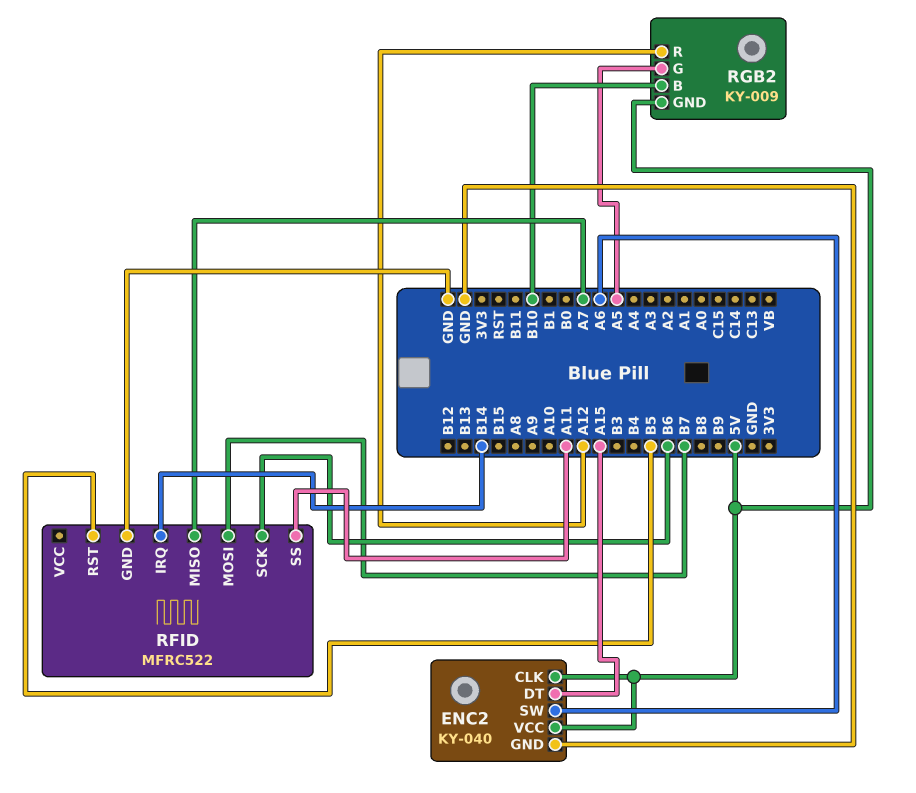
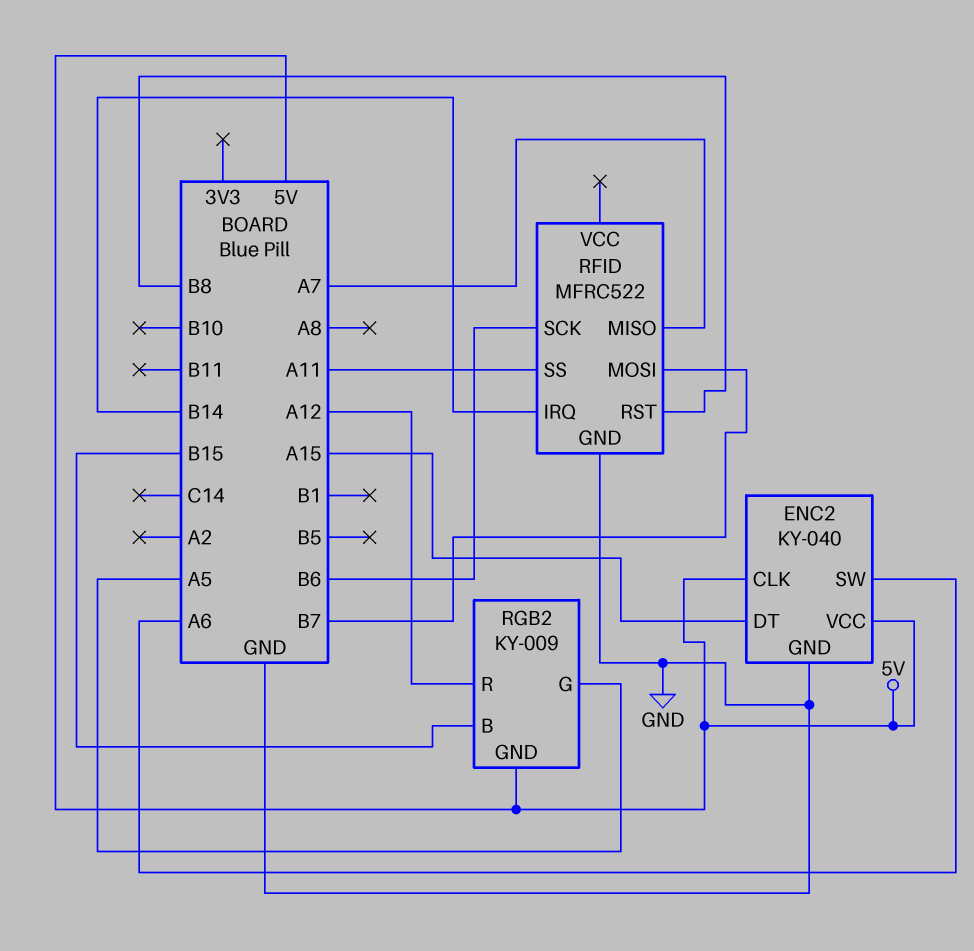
RFID pin RST: B5 -> B8
RGB2 pin B: B10 -> B15

